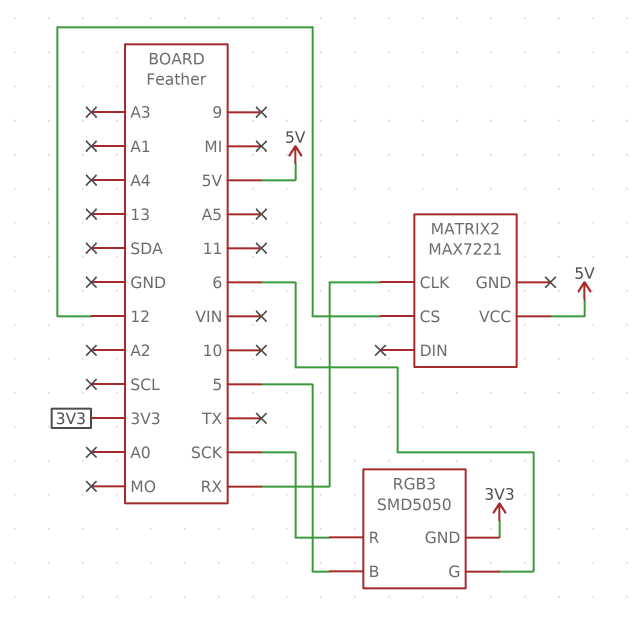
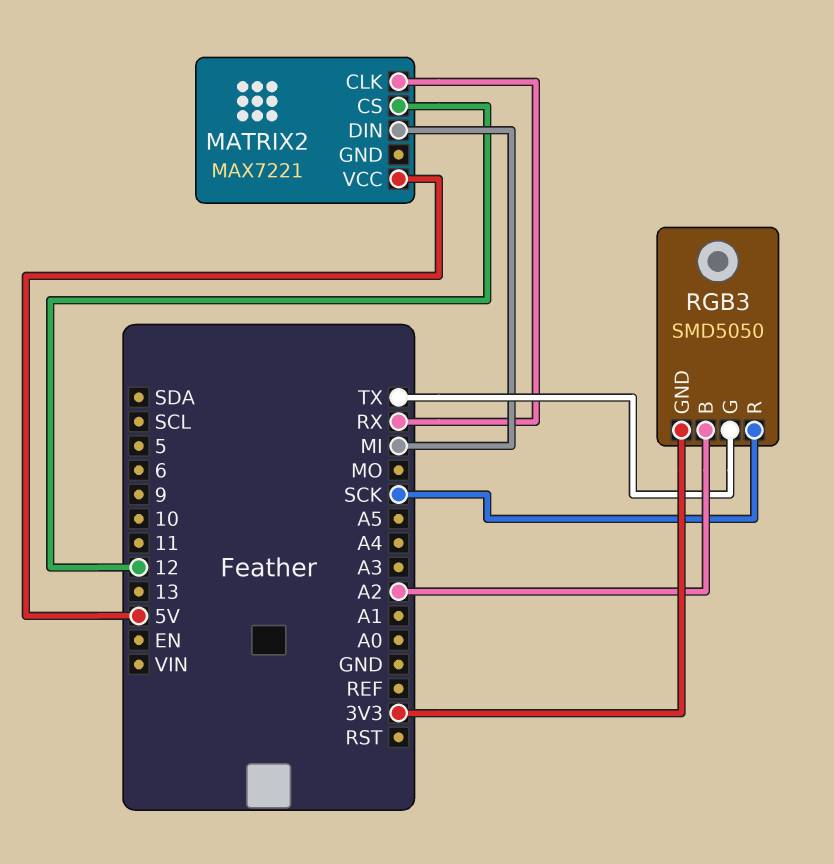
MATRIX2 pin DIN: none -> MI
RGB3 pin B: 5 -> A2
RGB3 pin G: 6 -> TX

